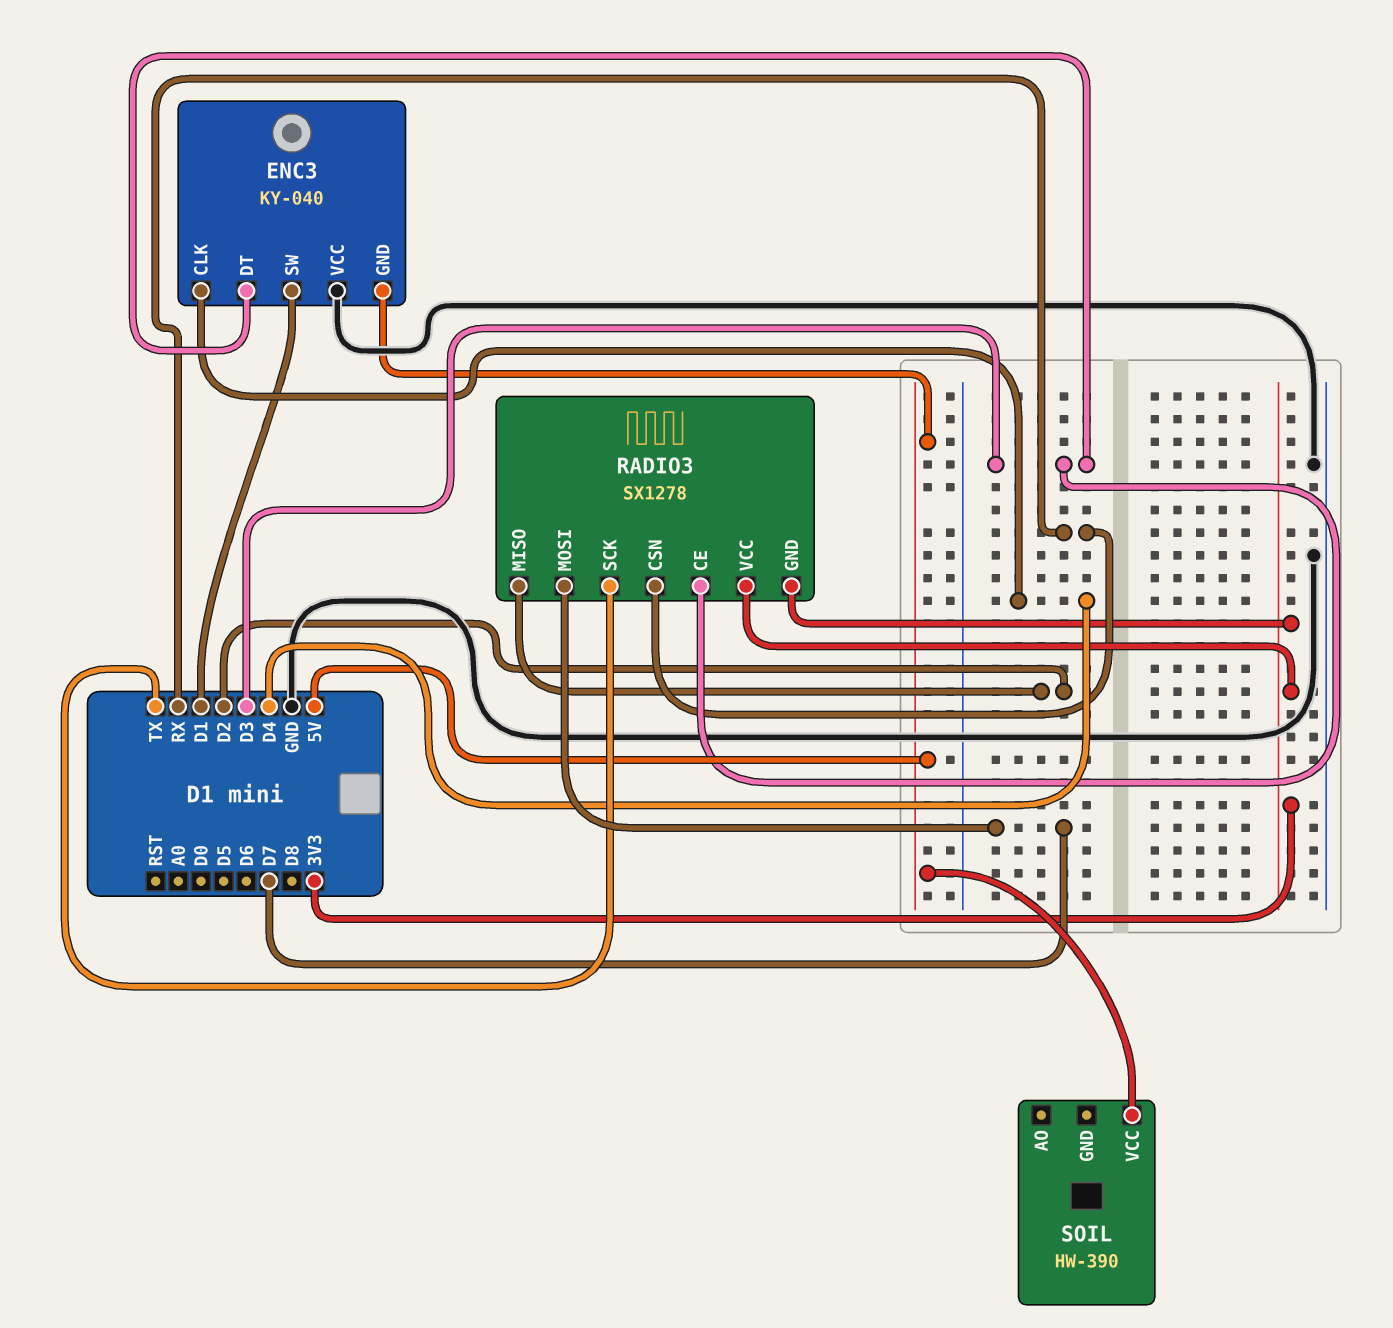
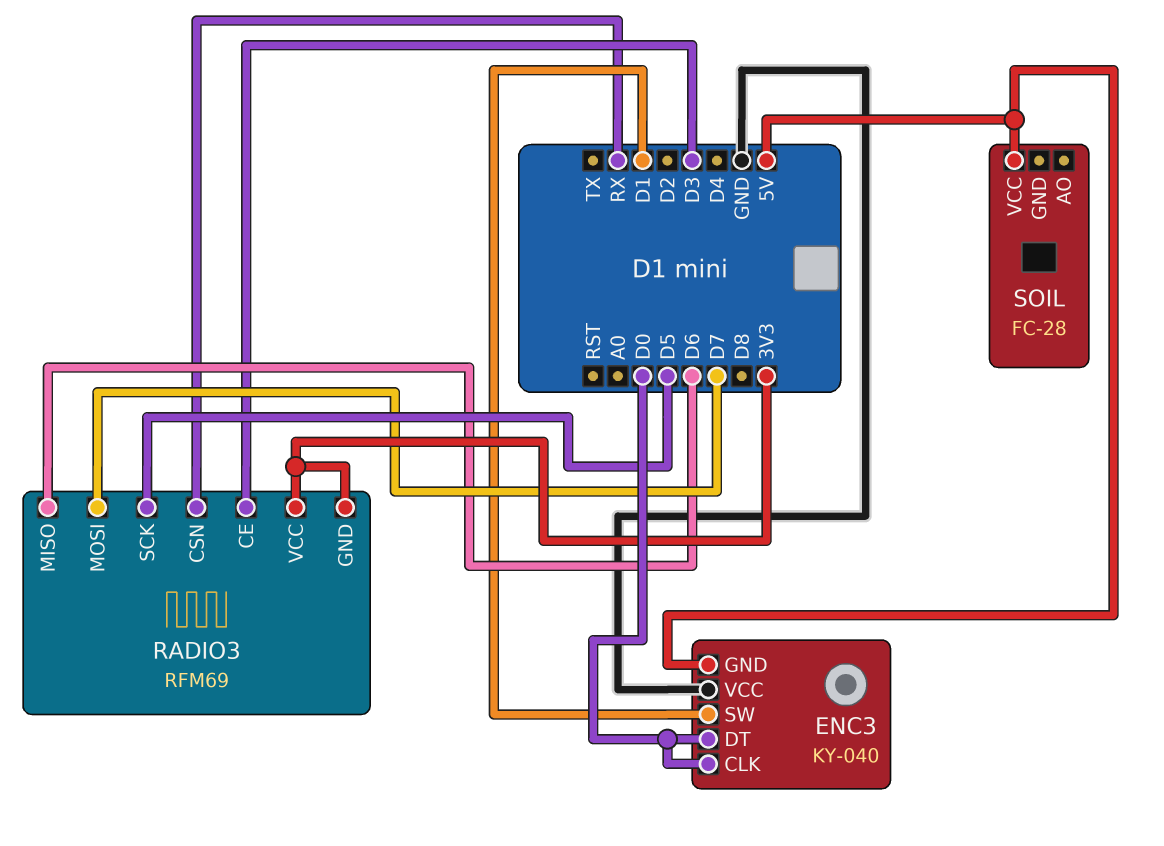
ENC3 pin CLK: D4 -> D0
ENC3 pin DT: D3 -> D0
RADIO3: SX1278 -> RFM69
RADIO3 pin MISO: D2 -> D6
RADIO3 pin SCK: TX -> D5
SOIL: HW-390 -> FC-28

